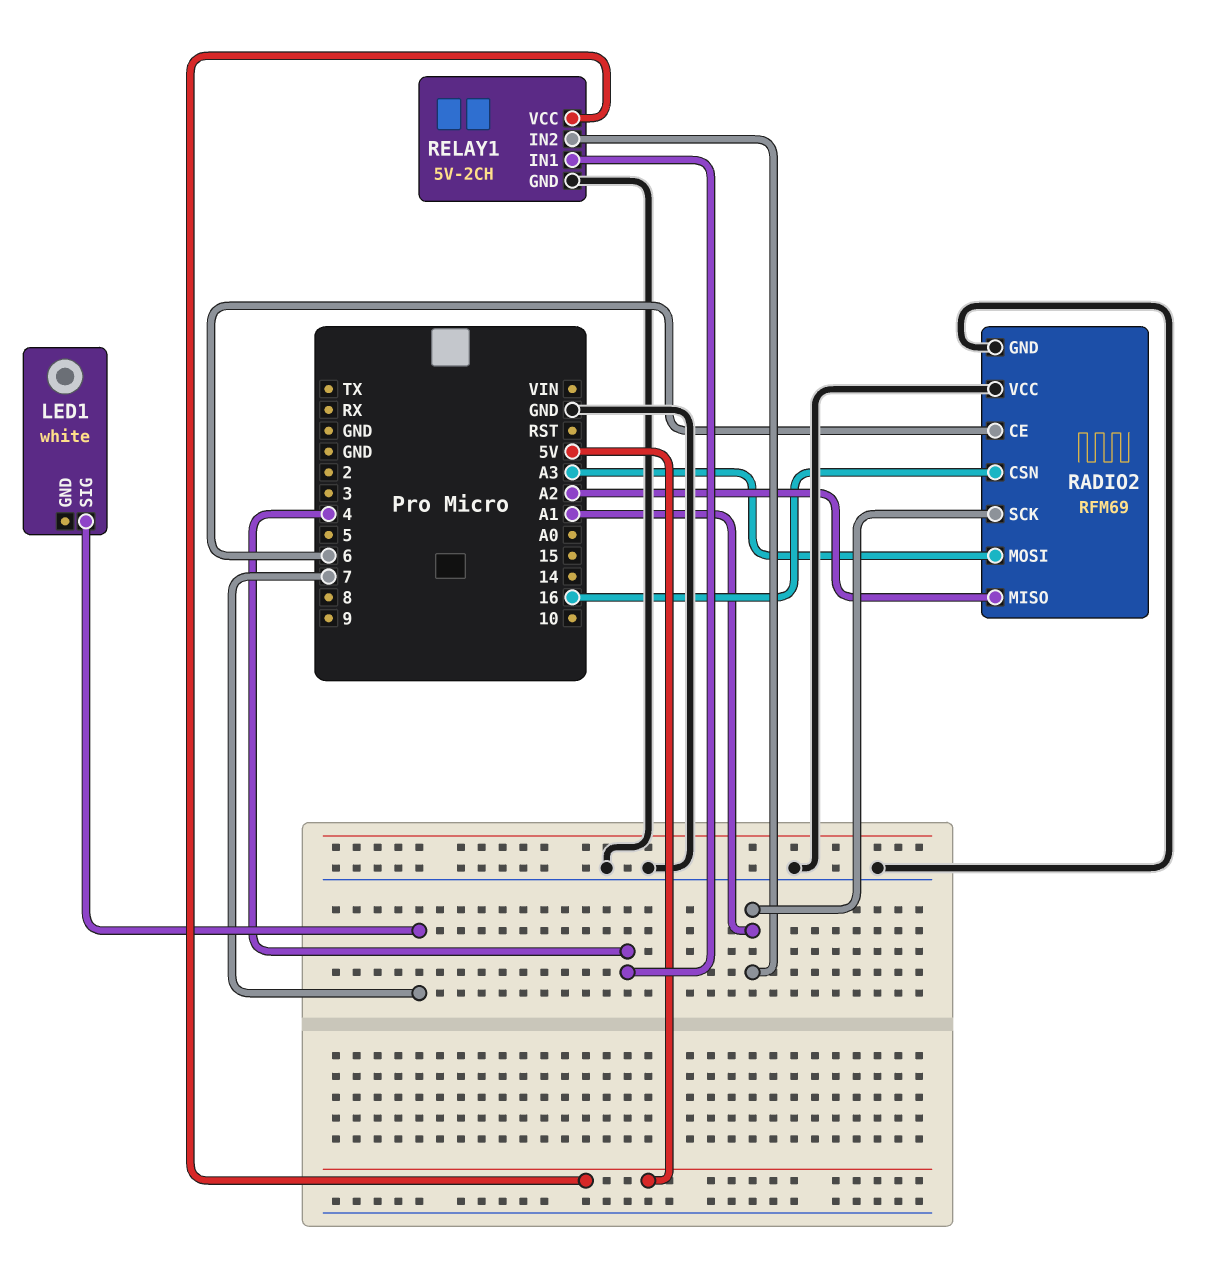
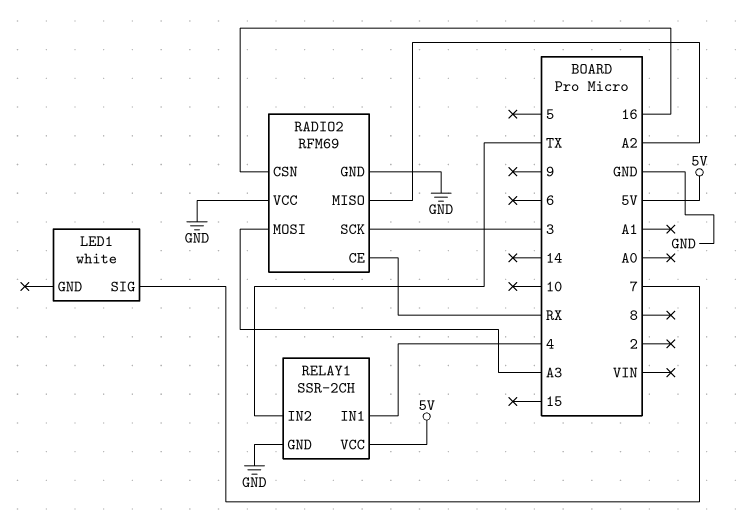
RADIO2 pin CE: 6 -> RX
RADIO2 pin SCK: A1 -> 3
RELAY1: 5V-2CH -> SSR-2CH
RELAY1 pin IN2: A1 -> TX

